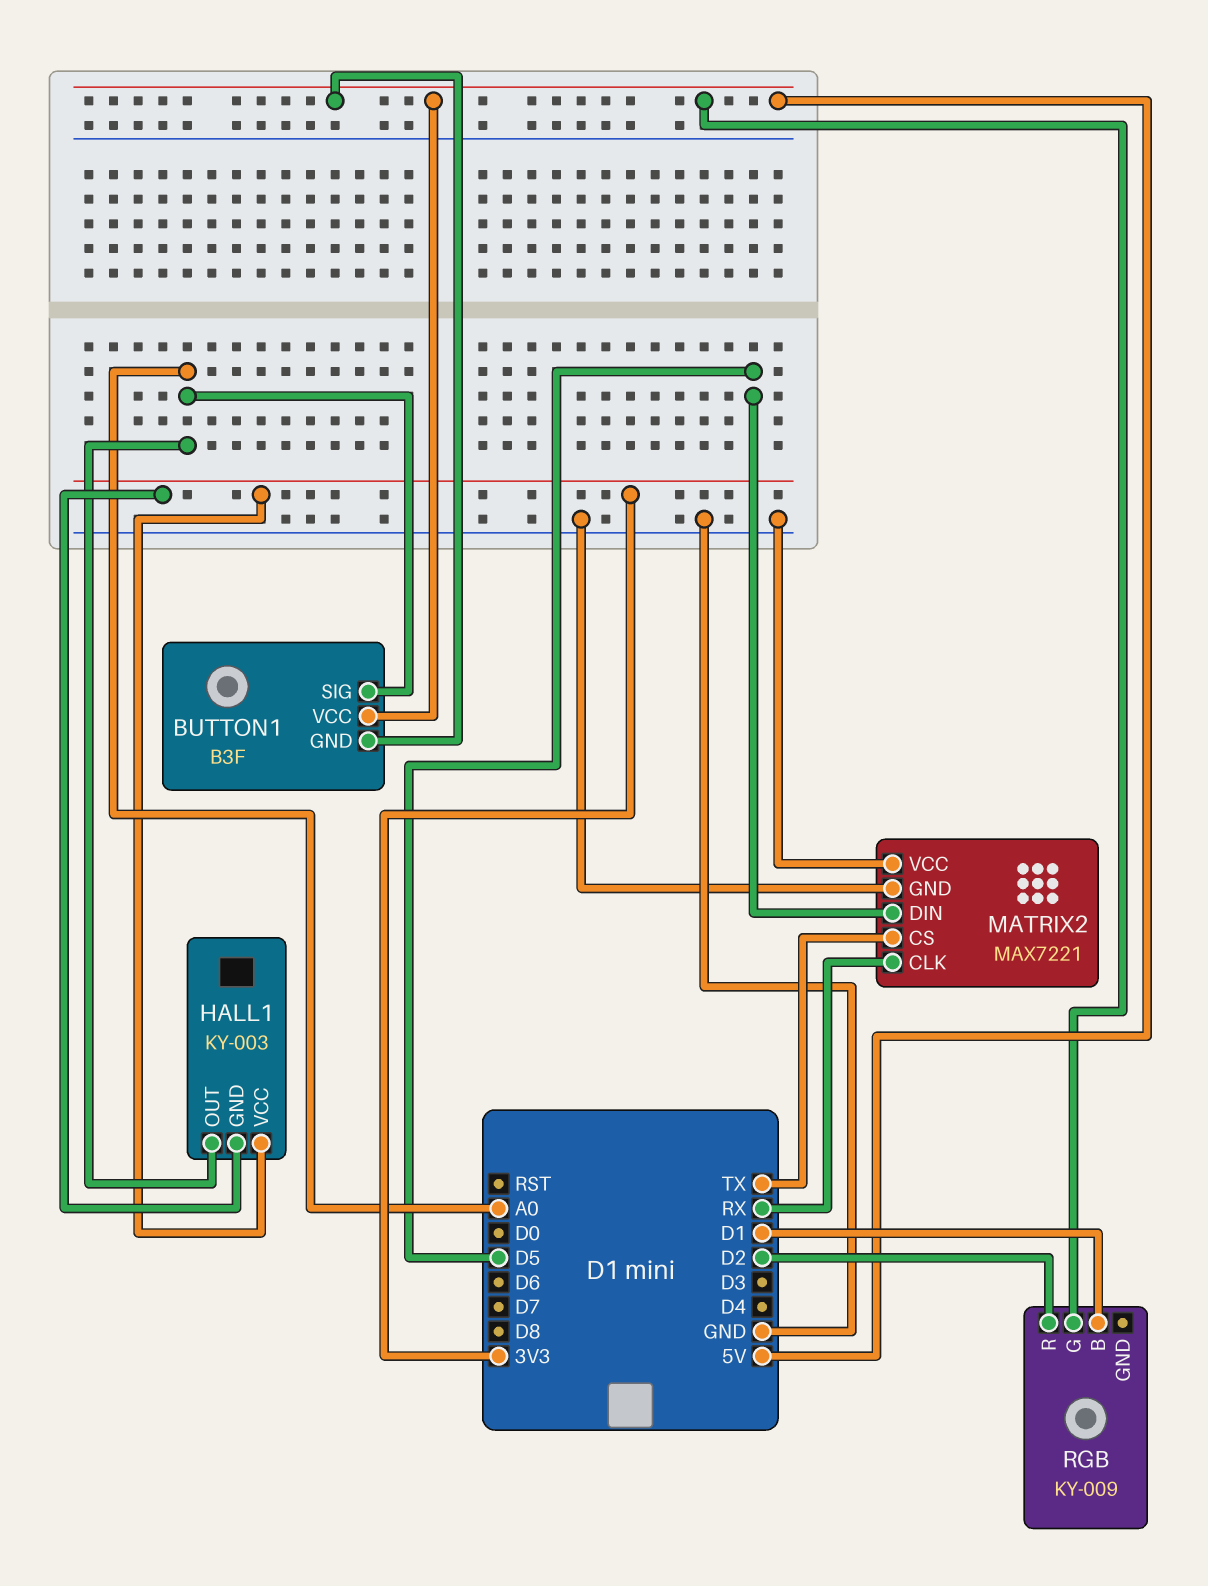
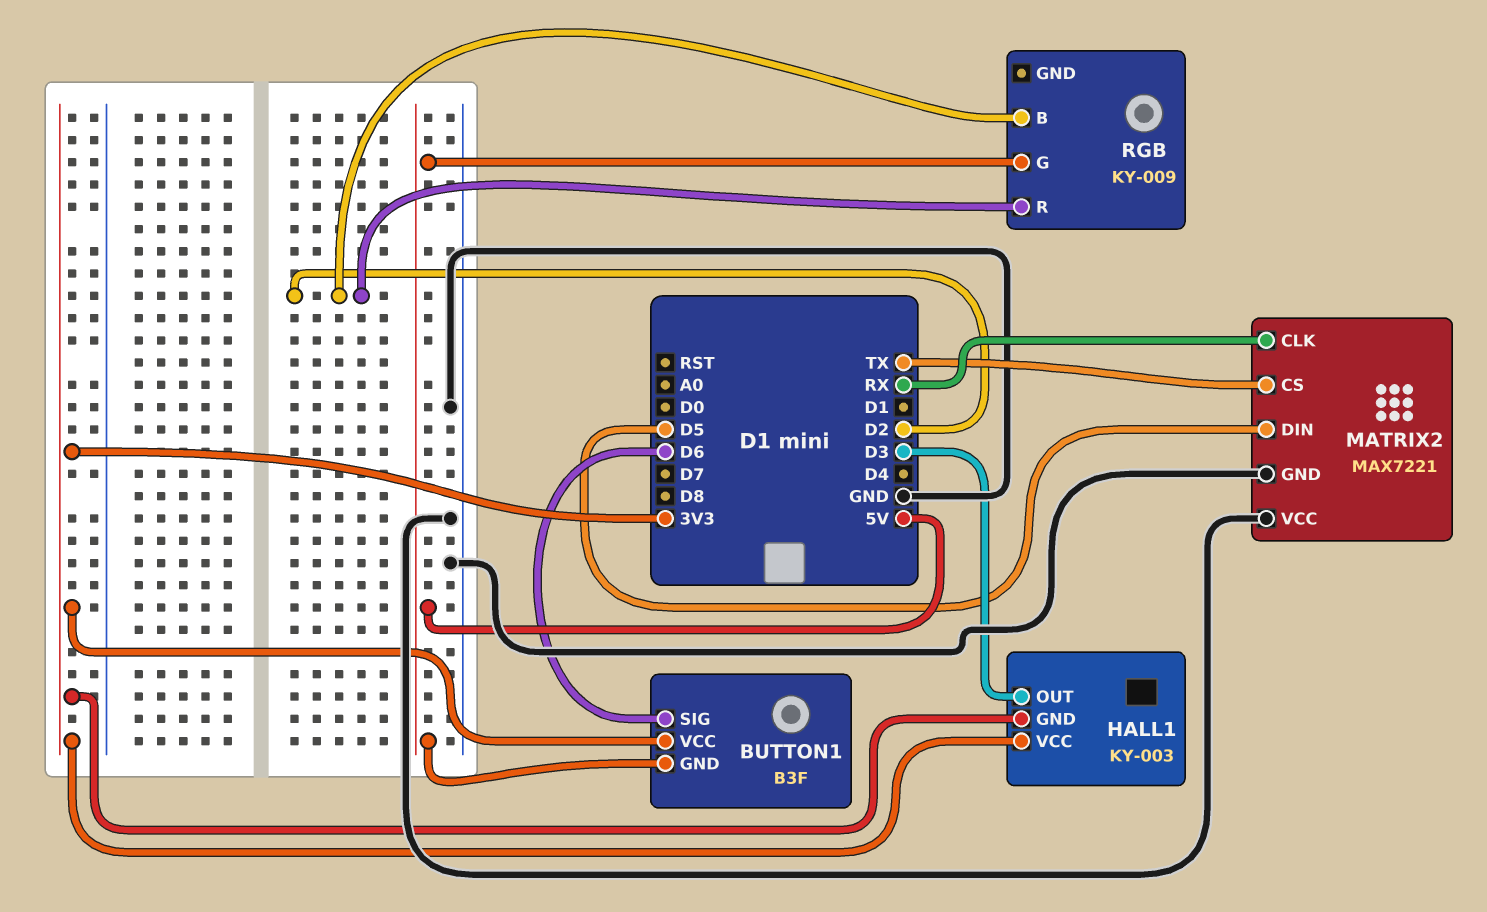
BUTTON1 pin SIG: A0 -> D6
BUTTON1 pin VCC: 5V -> 3V3
HALL1 pin OUT: A0 -> D3
RGB pin B: D1 -> D2

